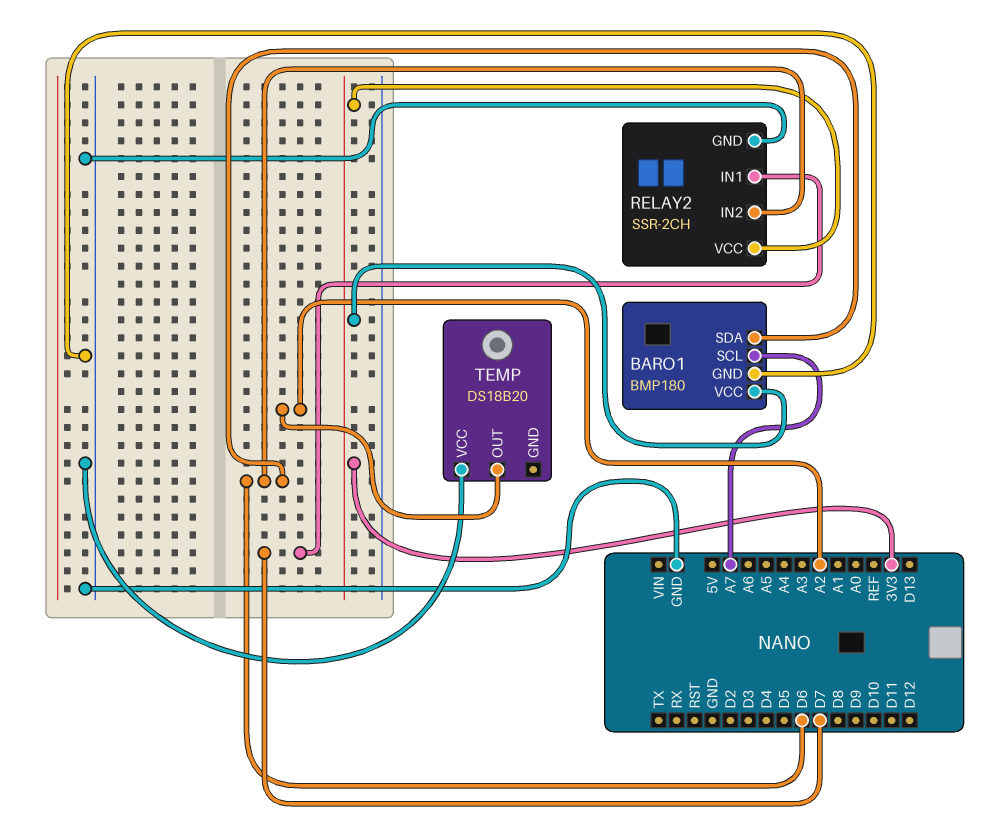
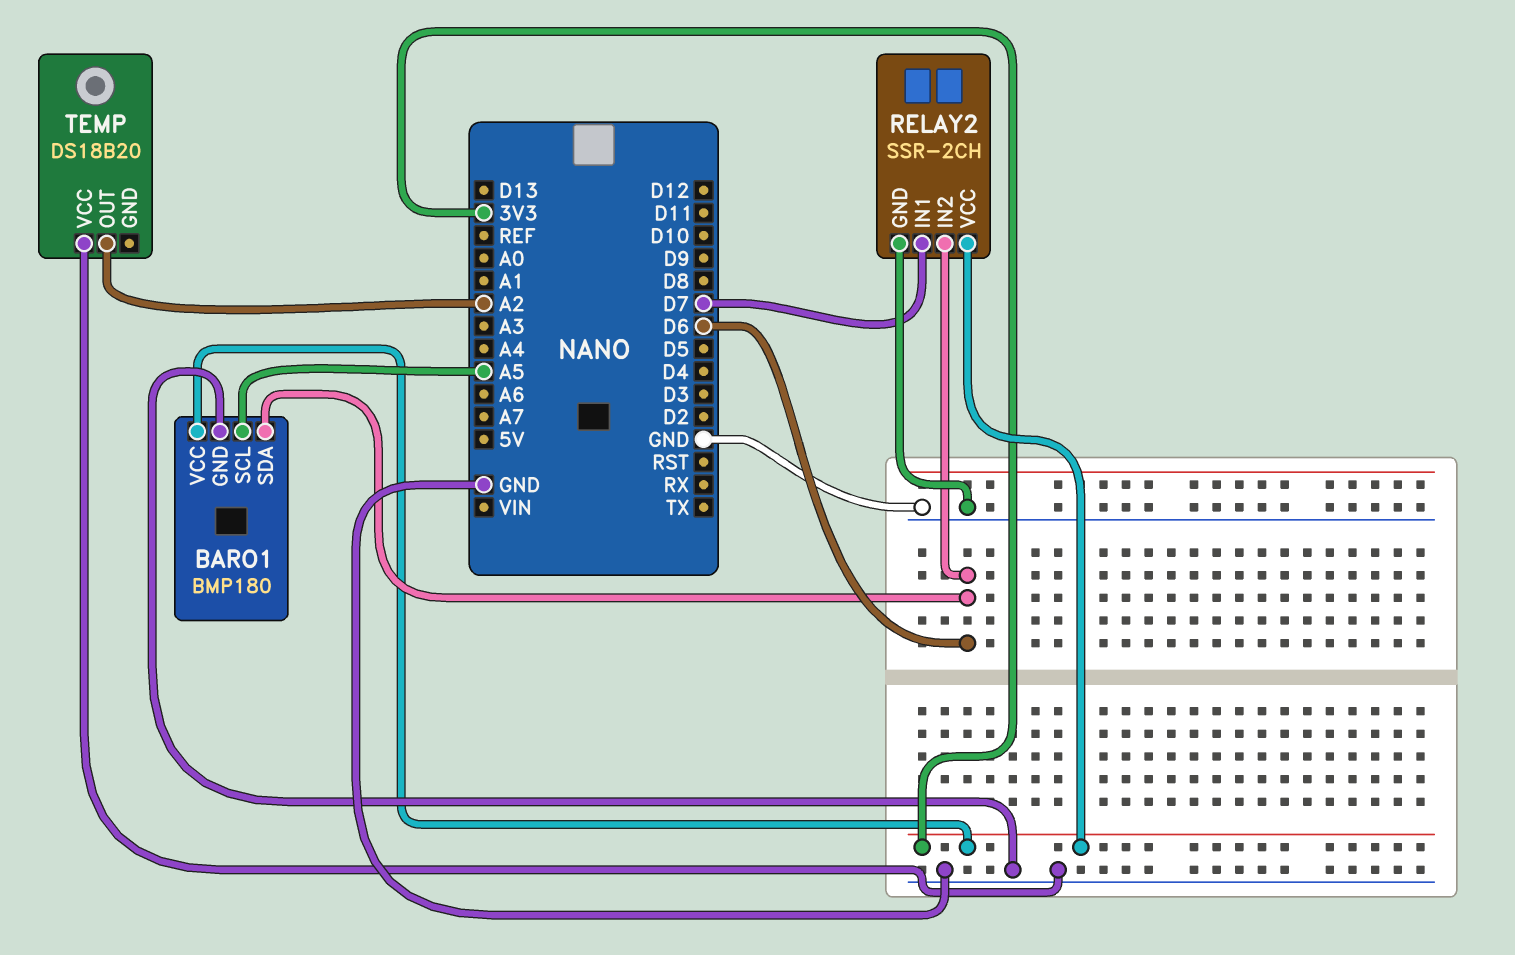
BARO1 pin SCL: A7 -> A5

